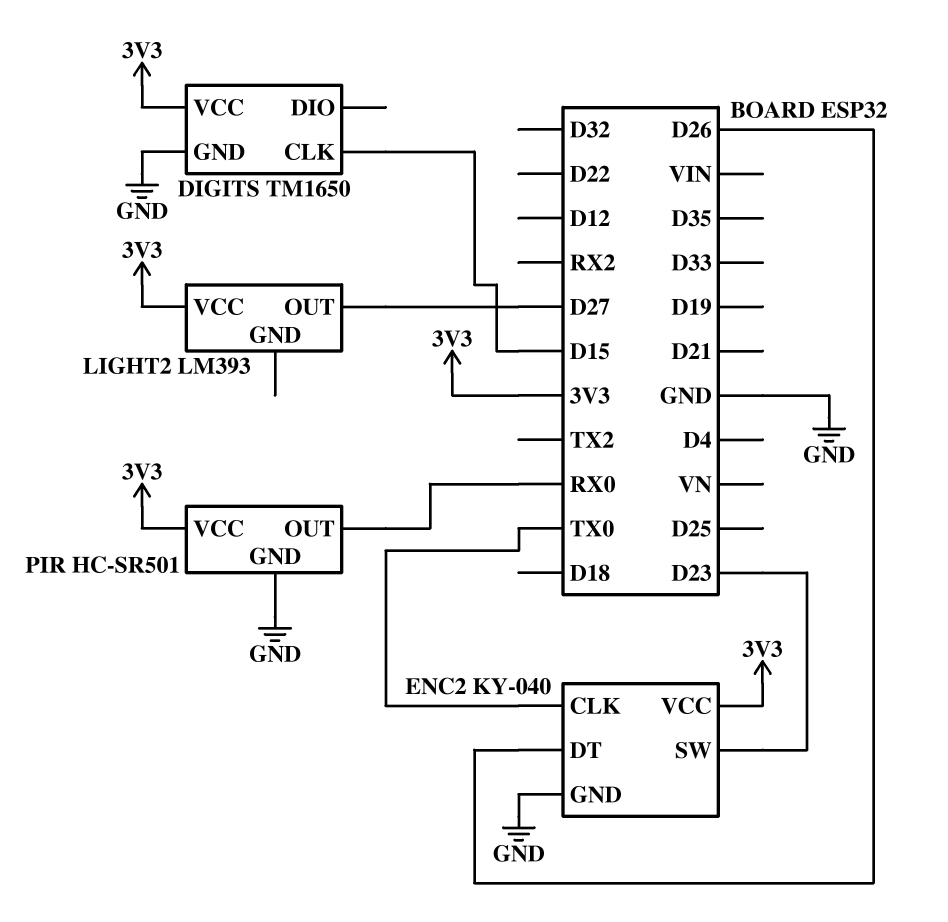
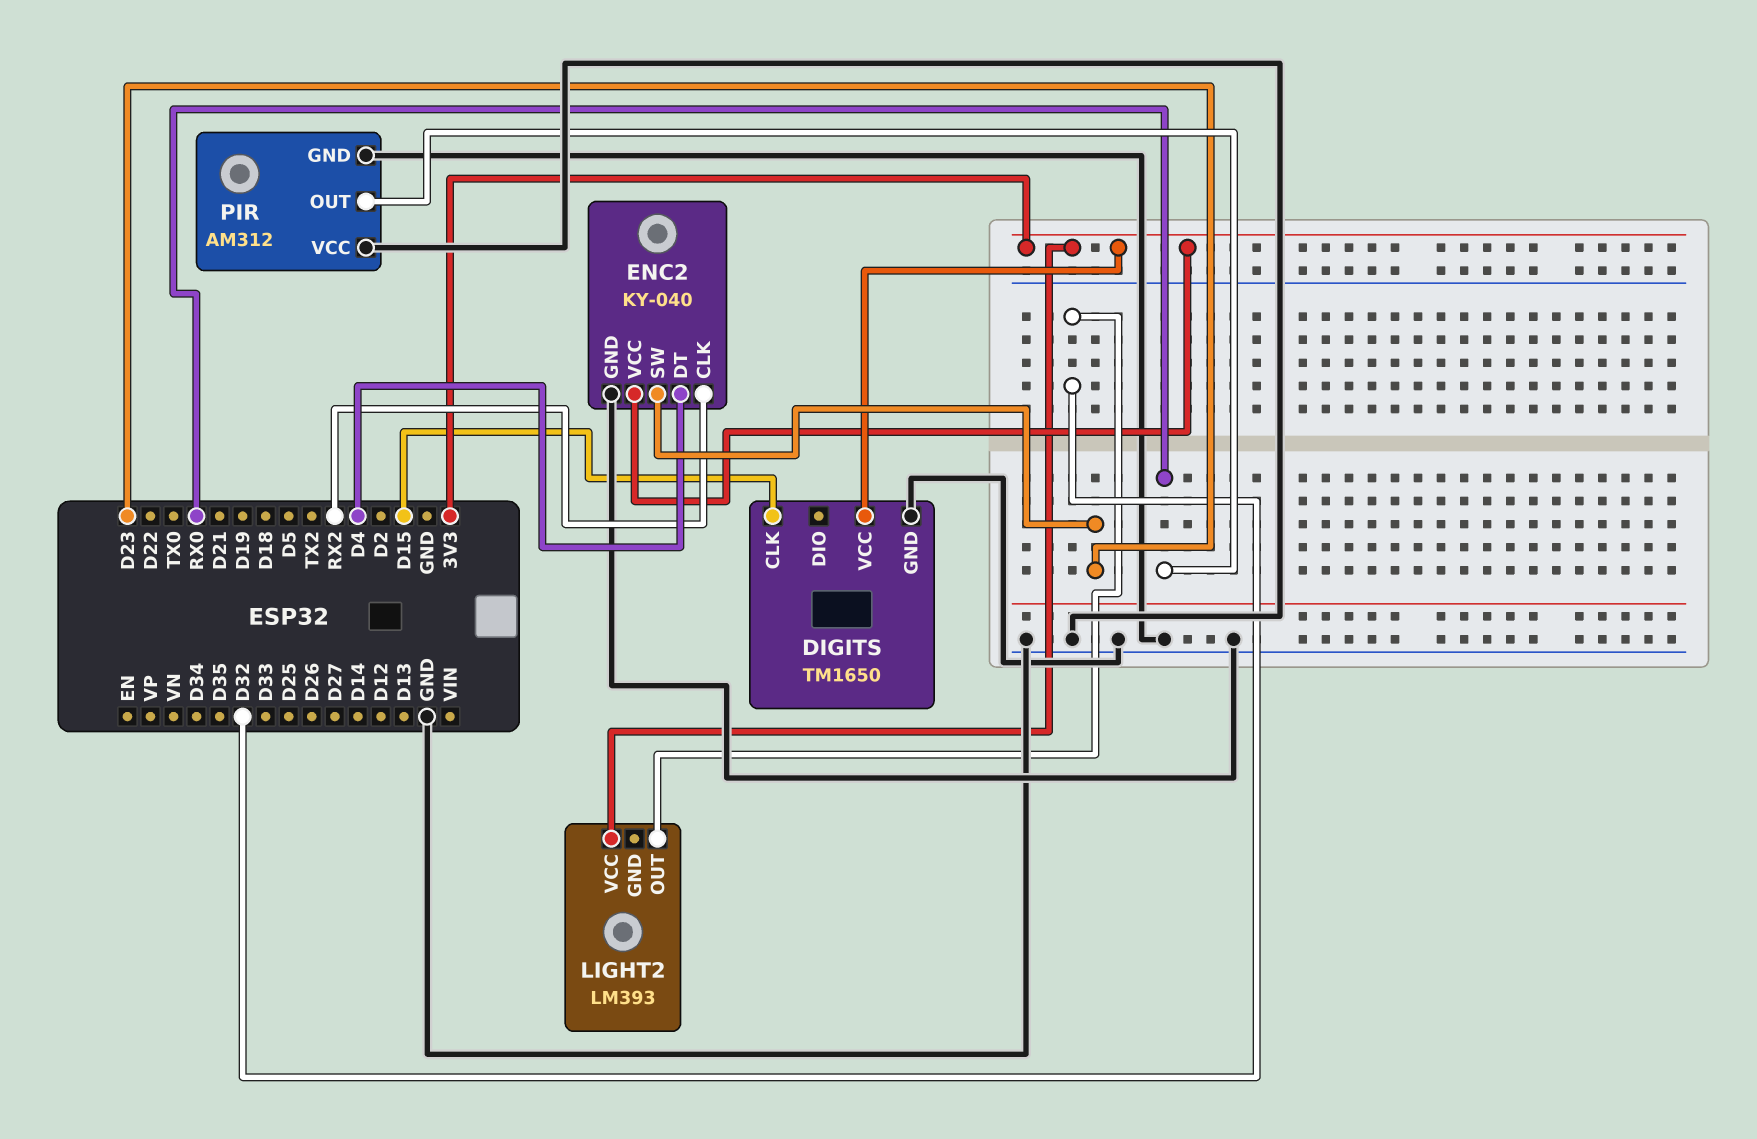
ENC2 pin CLK: TX0 -> RX2
ENC2 pin DT: D26 -> D4
LIGHT2 pin OUT: D27 -> D32
PIR: HC-SR501 -> AM312
PIR pin VCC: 3V3 -> GND

